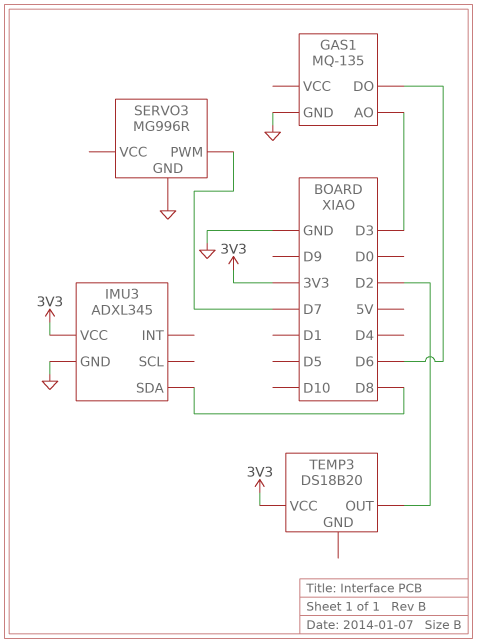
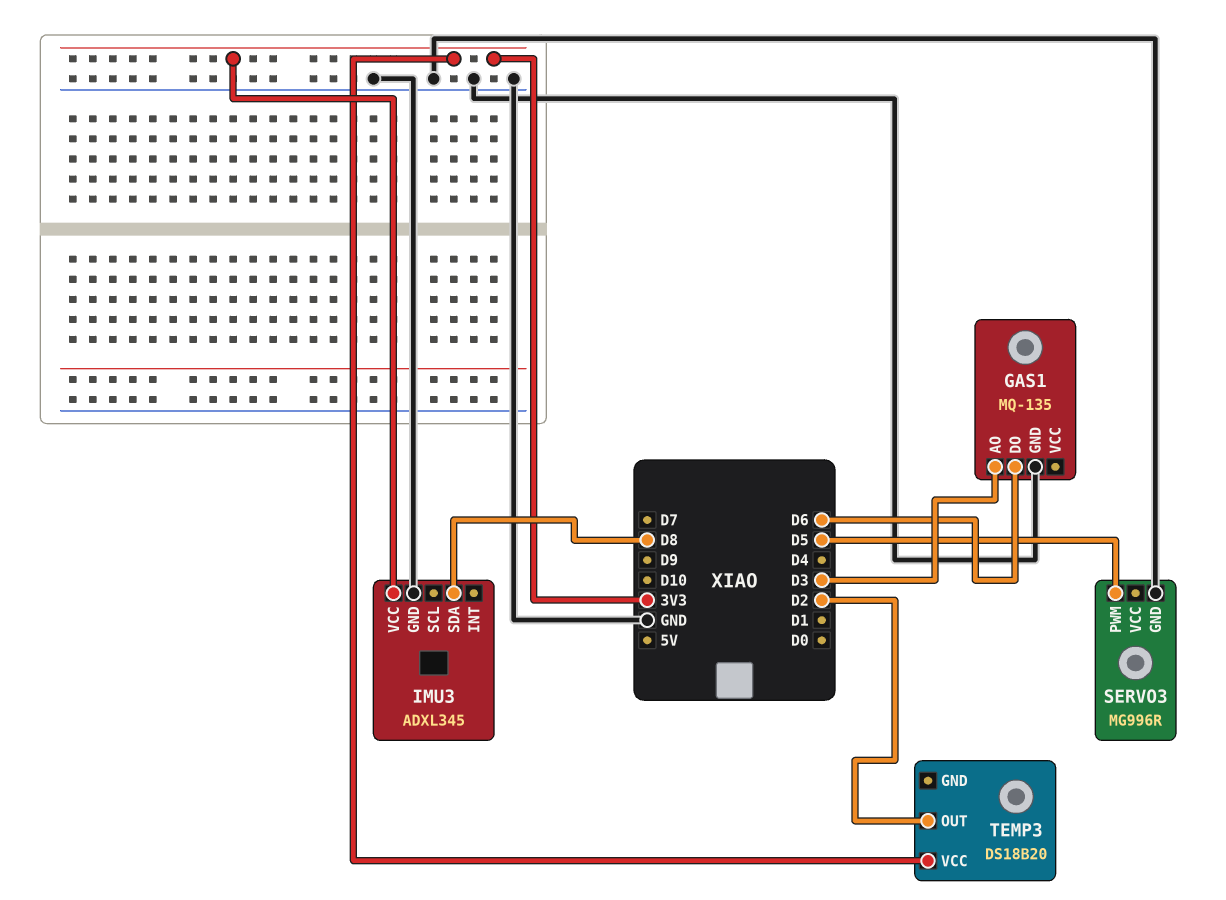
SERVO3 pin PWM: D7 -> D5

